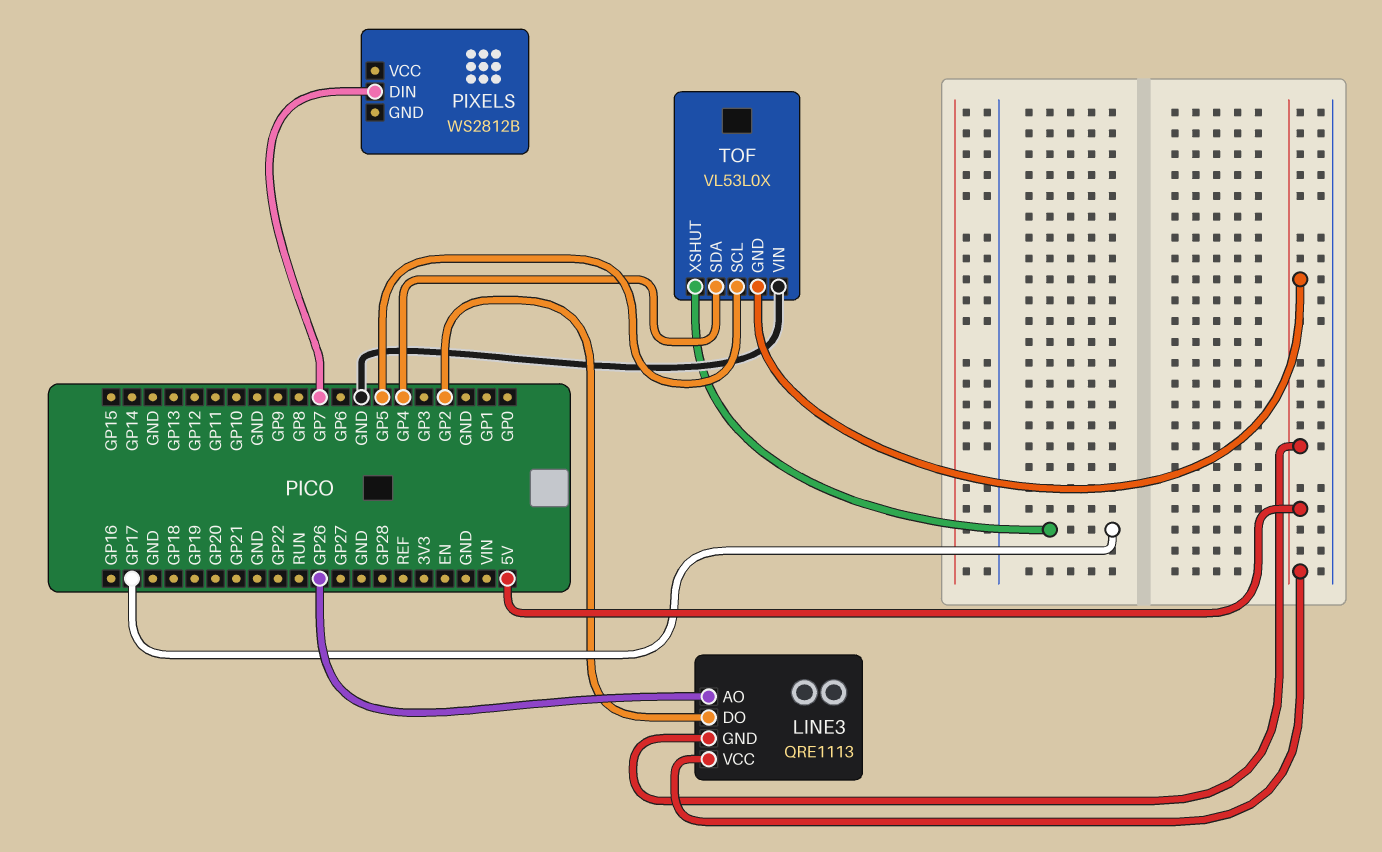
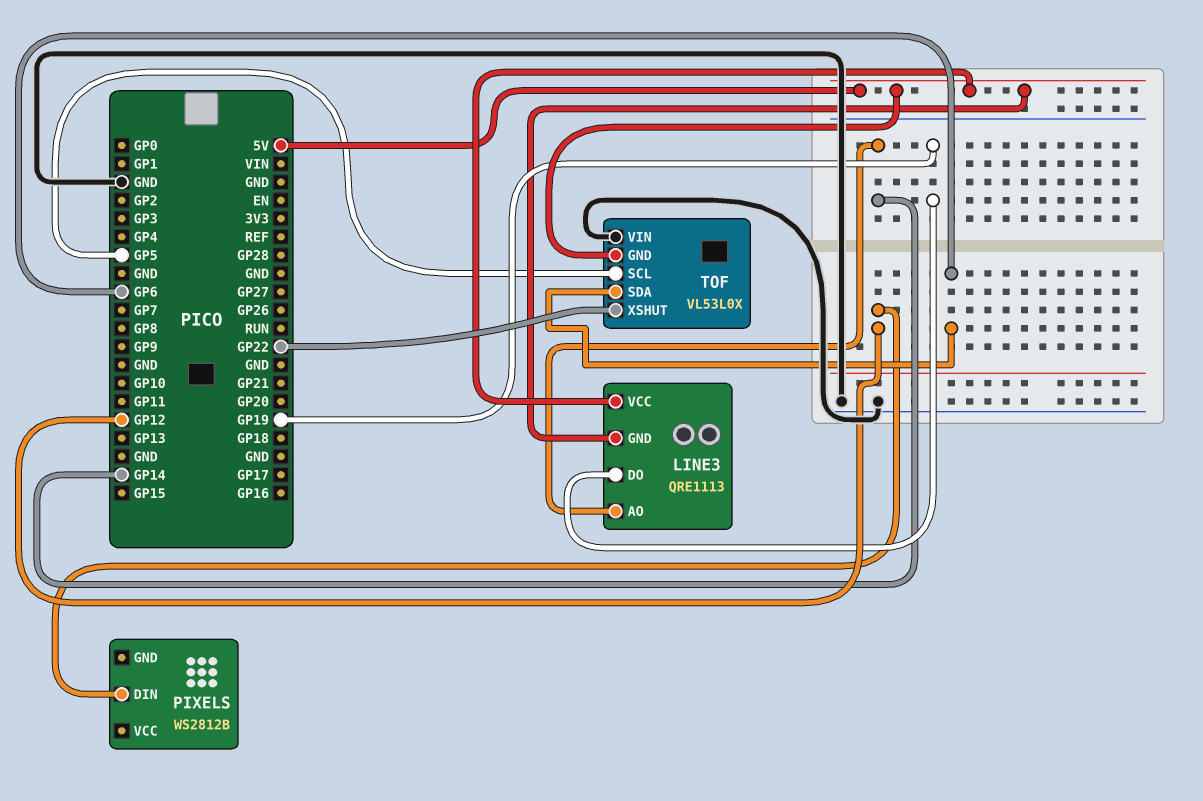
LINE3 pin AO: GP26 -> GP14
LINE3 pin DO: GP2 -> GP19
PIXELS pin DIN: GP7 -> GP12
TOF pin SDA: GP4 -> GP6
TOF pin XSHUT: GP17 -> GP22

